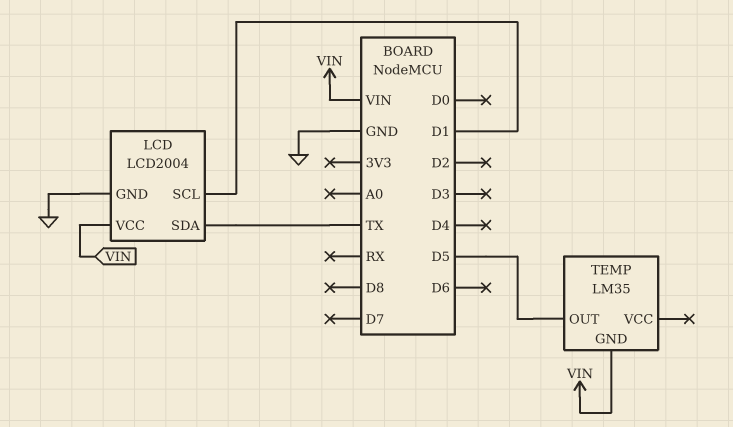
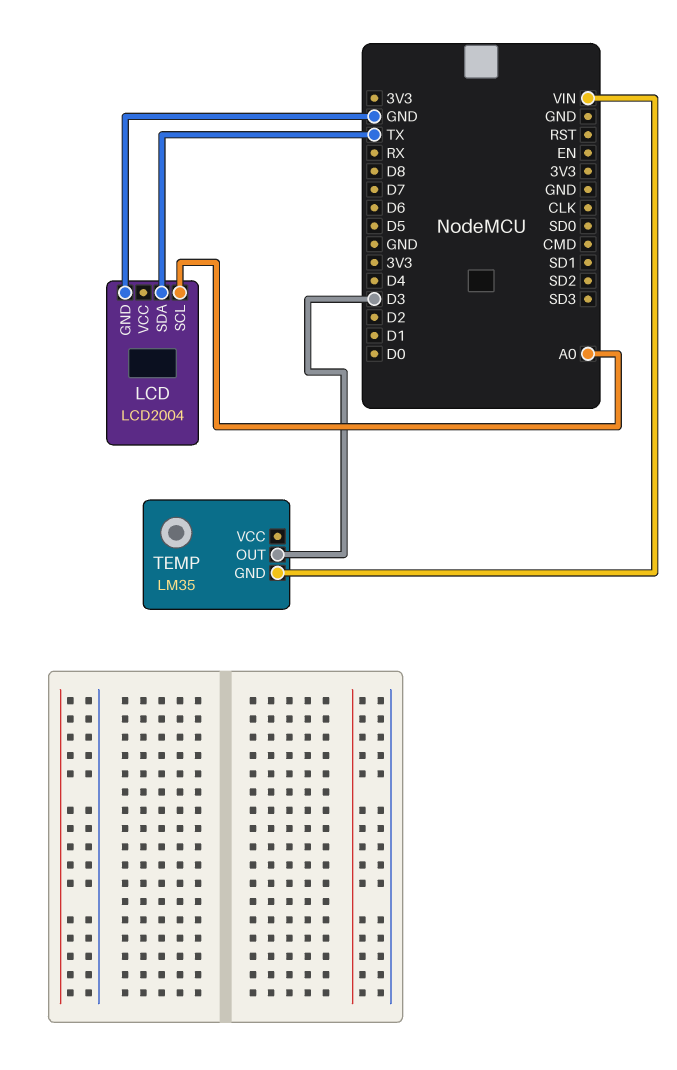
LCD pin SCL: D1 -> A0
LCD pin VCC: VIN -> none
TEMP pin OUT: D5 -> D3

